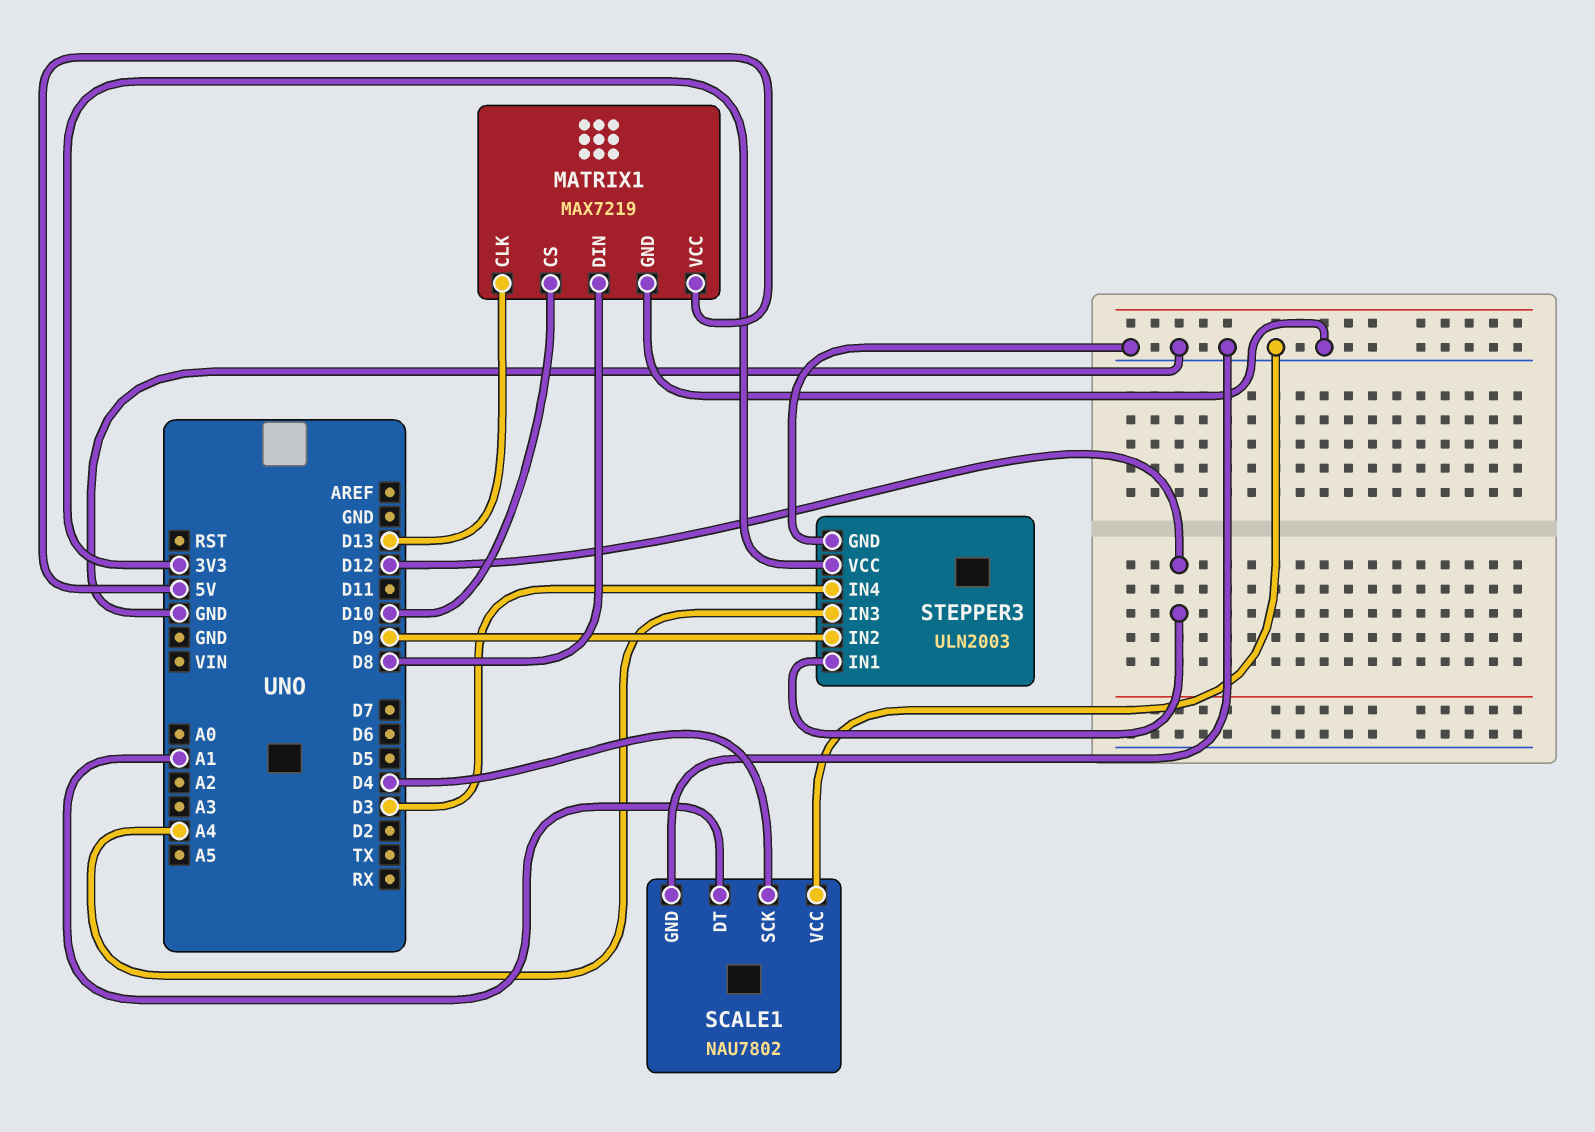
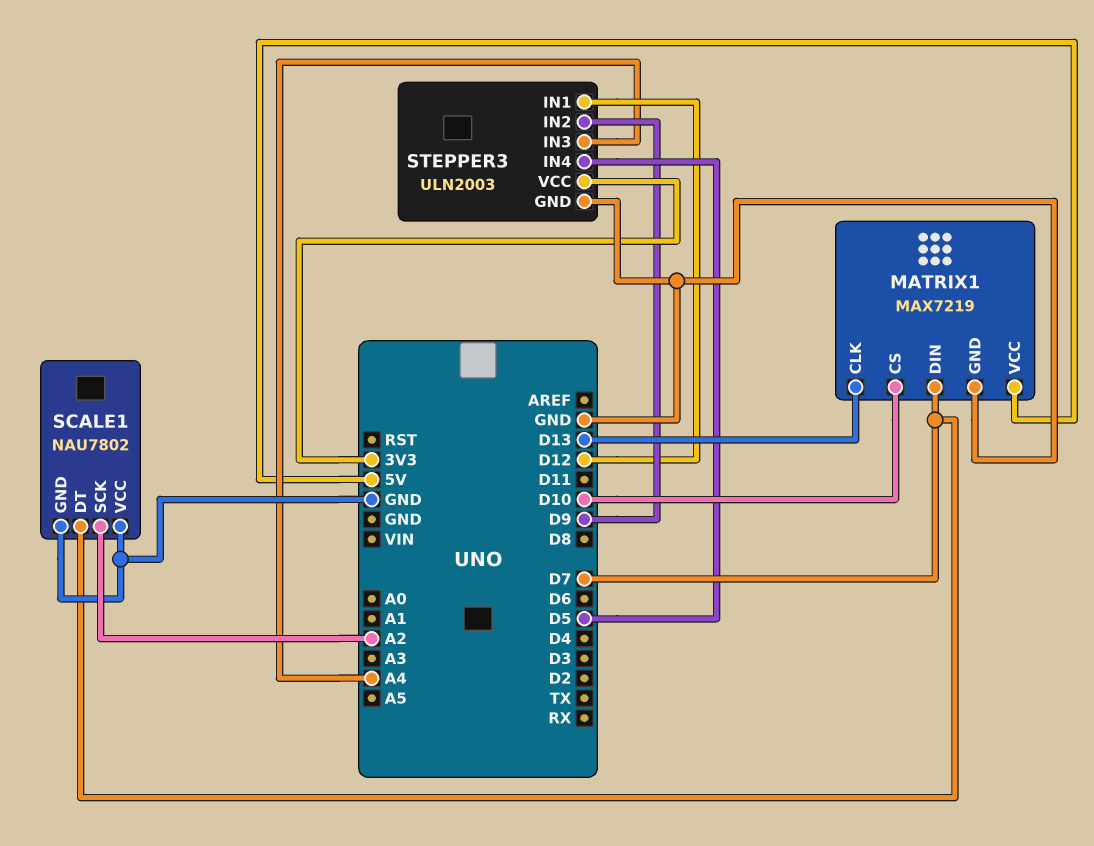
MATRIX1 pin DIN: D8 -> D7
SCALE1 pin DT: A1 -> D7
SCALE1 pin SCK: D4 -> A2
STEPPER3 pin IN4: D3 -> D5

